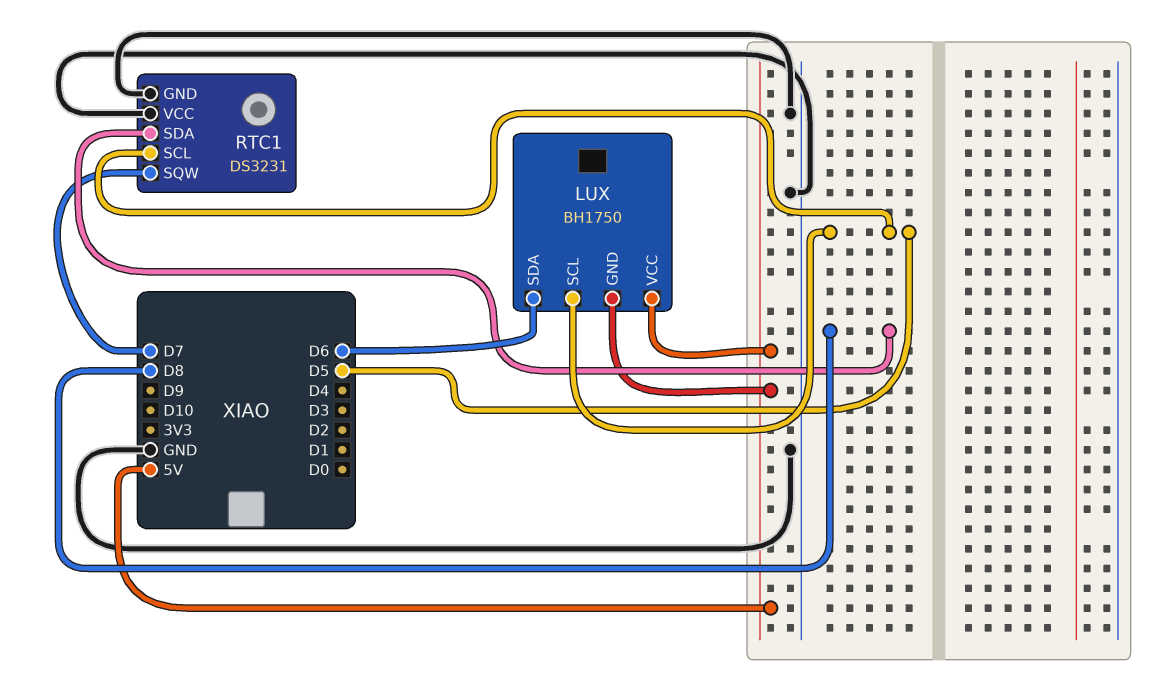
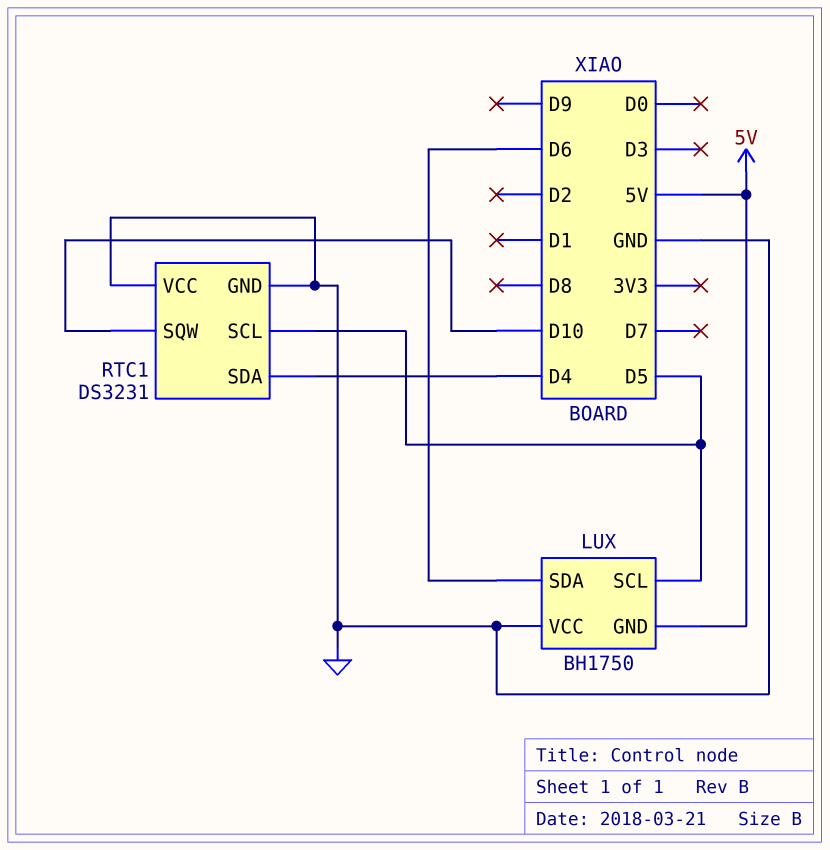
LUX pin VCC: 5V -> GND
RTC1 pin SDA: D8 -> D4
RTC1 pin SQW: D7 -> D10

